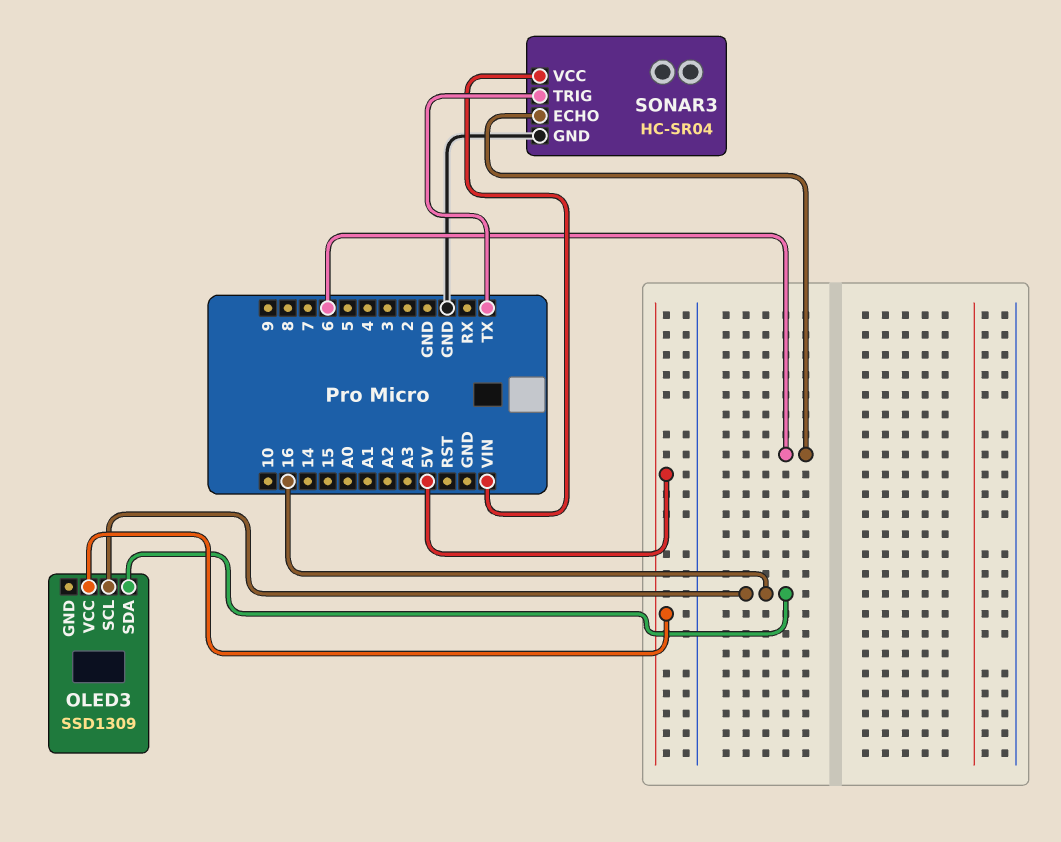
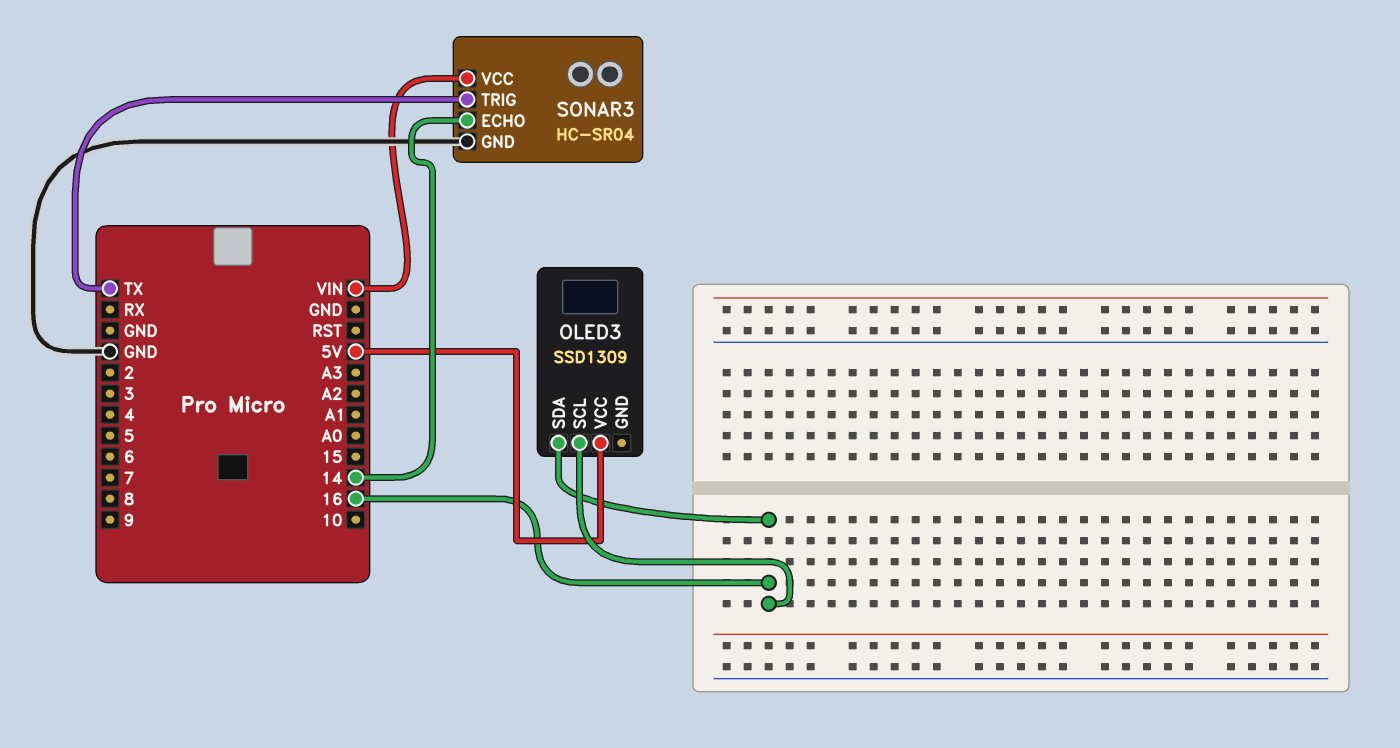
SONAR3 pin ECHO: 6 -> 14

